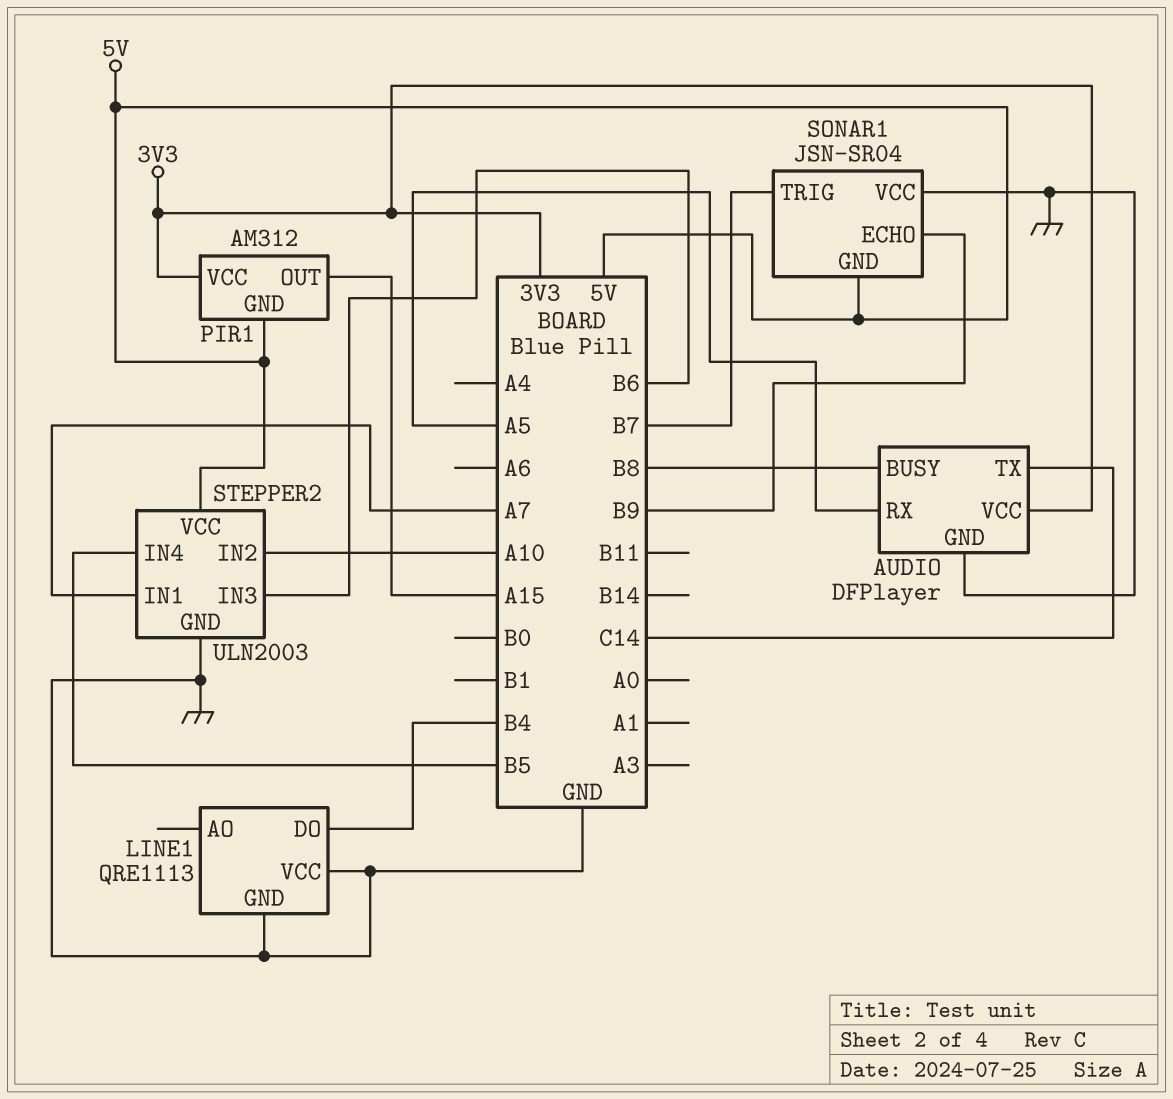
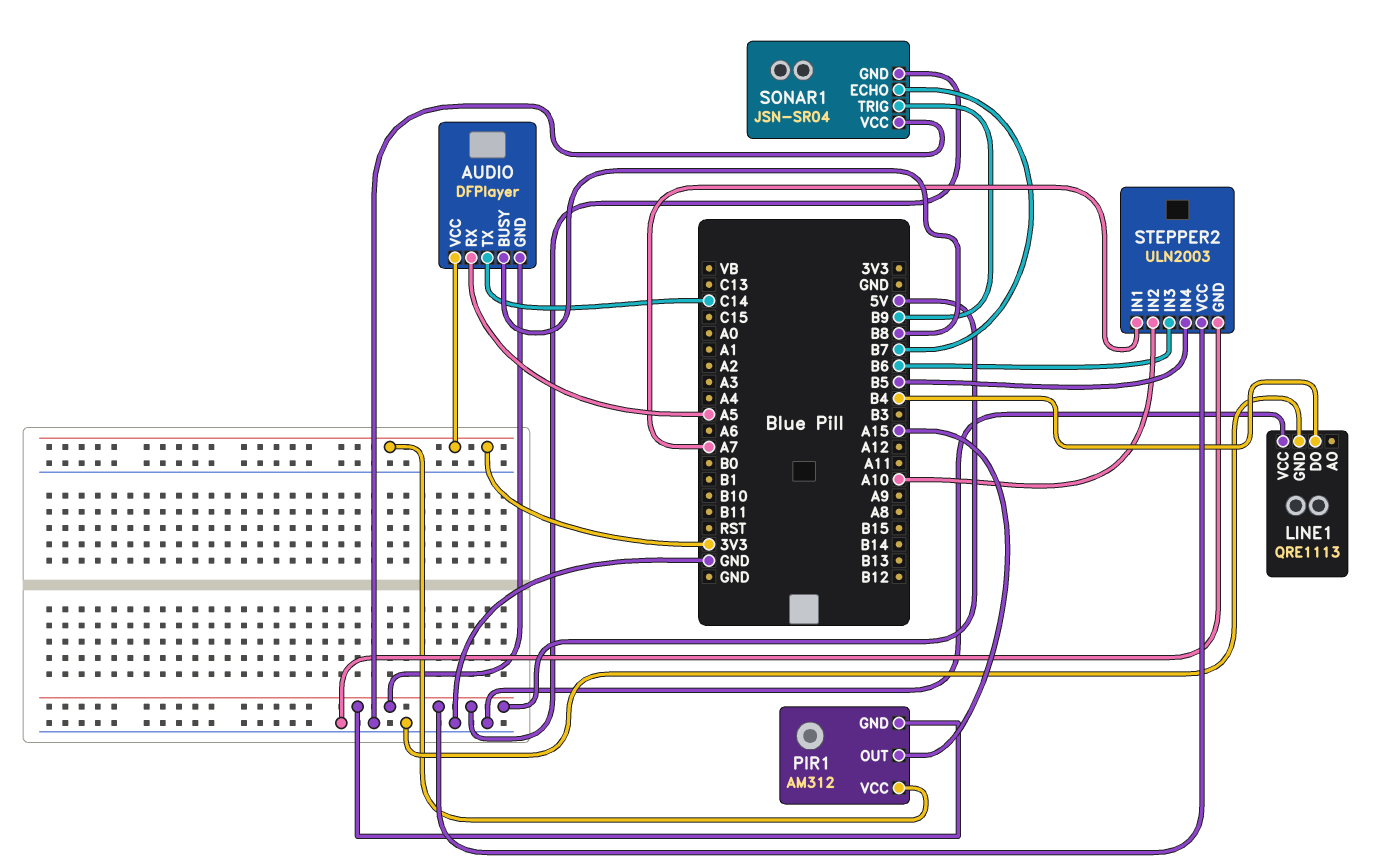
AUDIO pin GND: GND -> 5V
SONAR1 pin ECHO: B9 -> B7
SONAR1 pin TRIG: B7 -> B9

